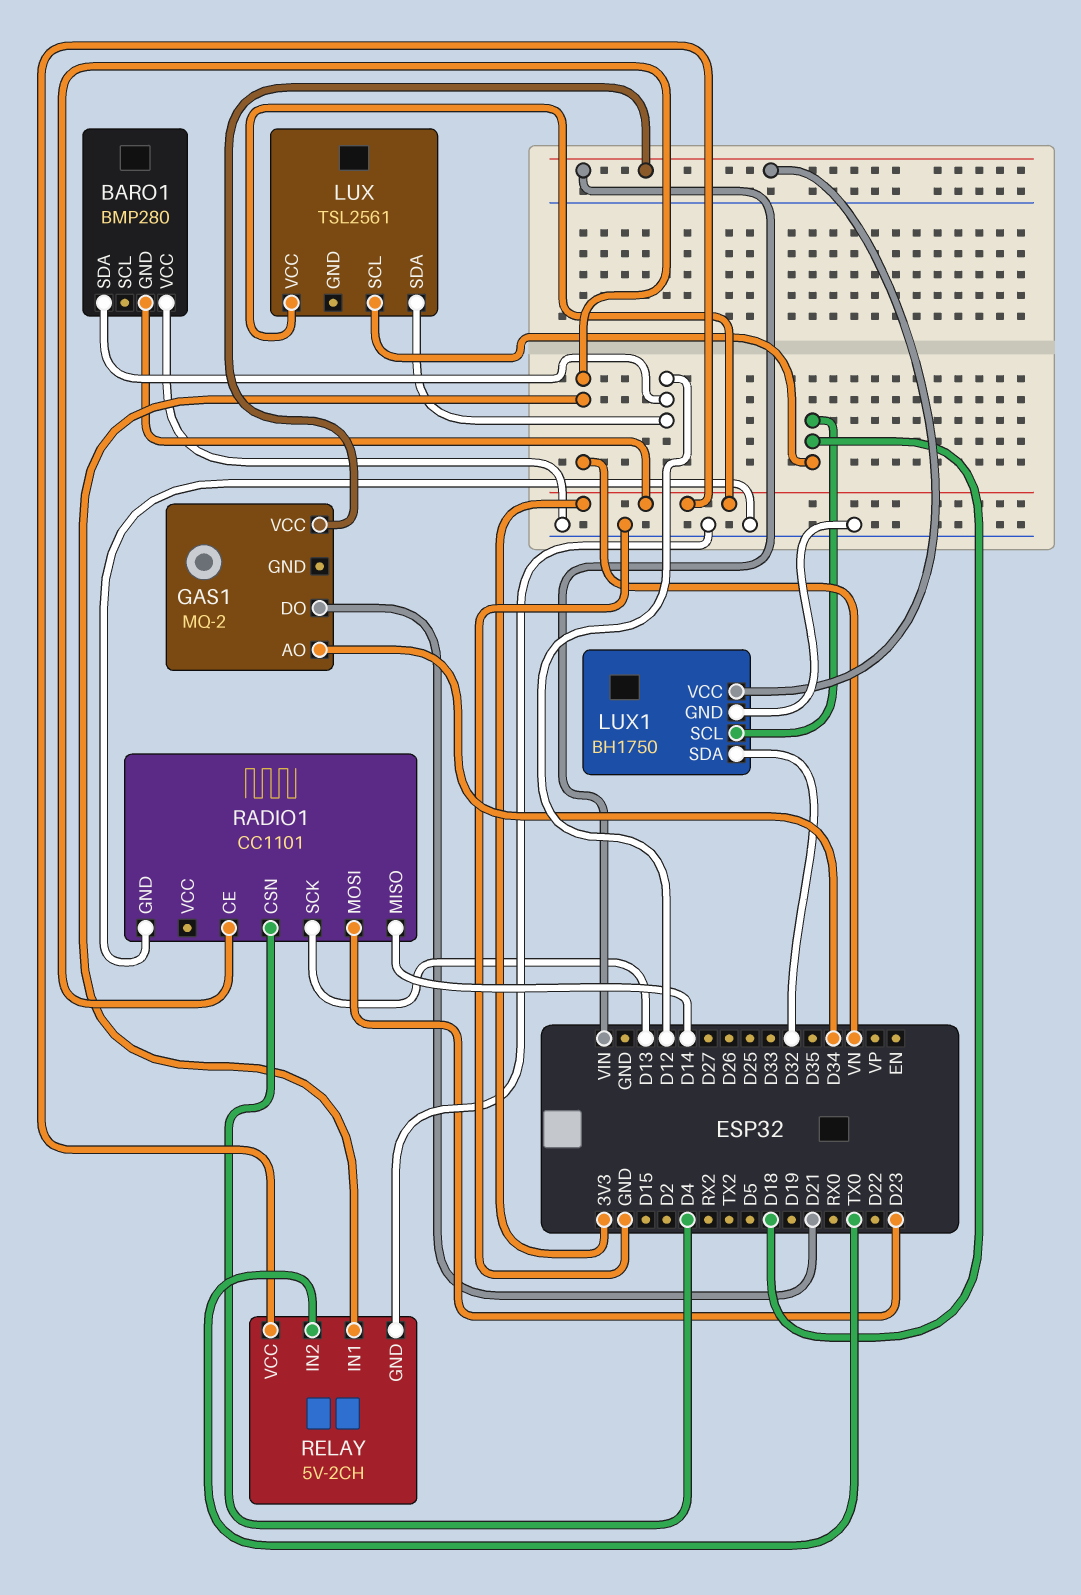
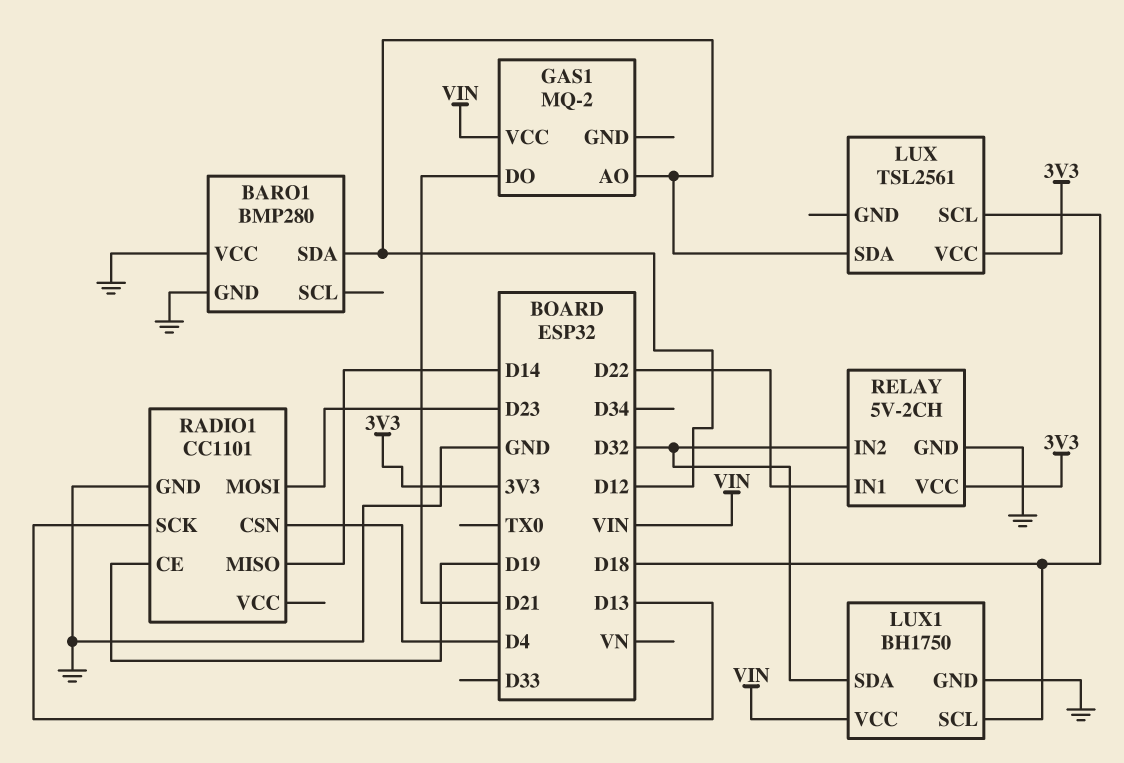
BARO1 pin GND: 3V3 -> GND
GAS1 pin AO: D34 -> D12
RADIO1 pin CE: VN -> D19
RELAY pin IN1: VN -> D22
RELAY pin IN2: TX0 -> D32

